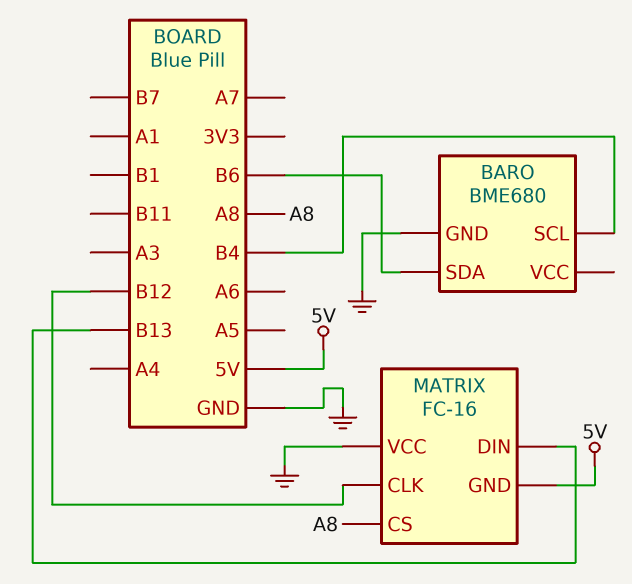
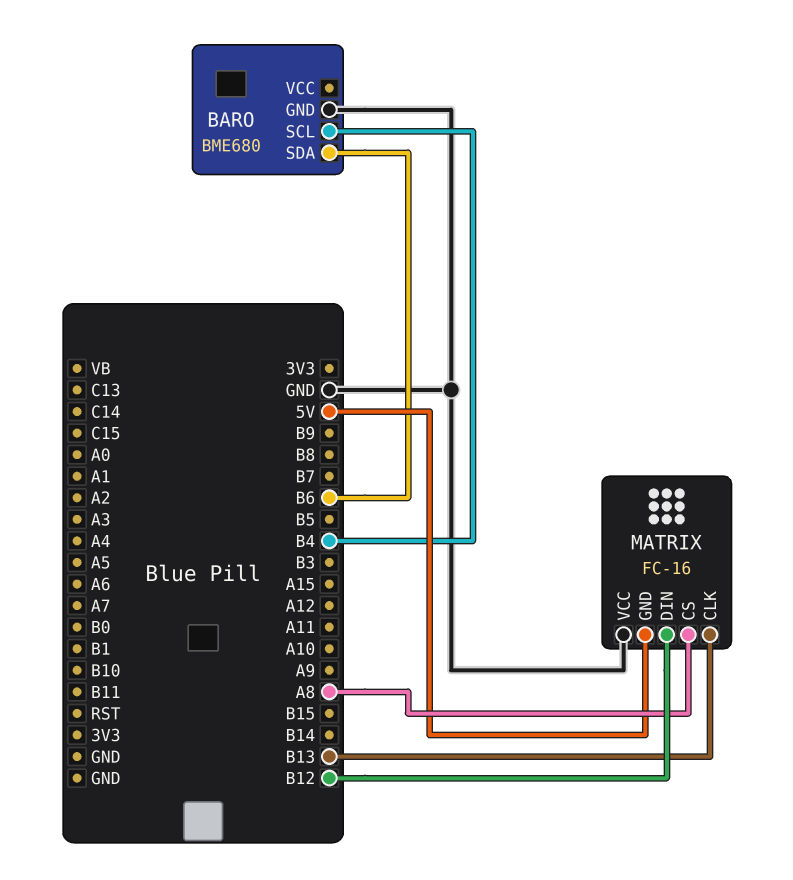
MATRIX pin CLK: B12 -> B13
MATRIX pin DIN: B13 -> B12

